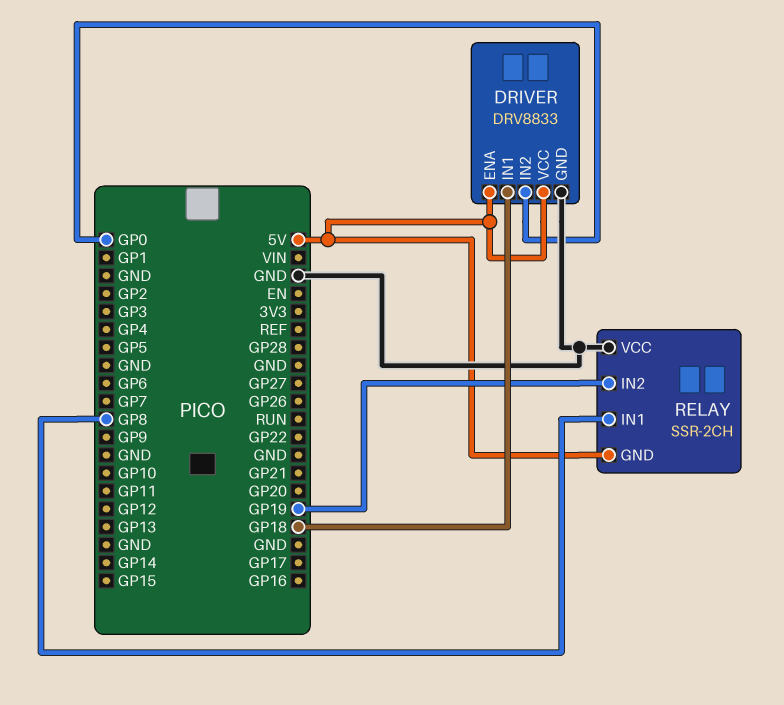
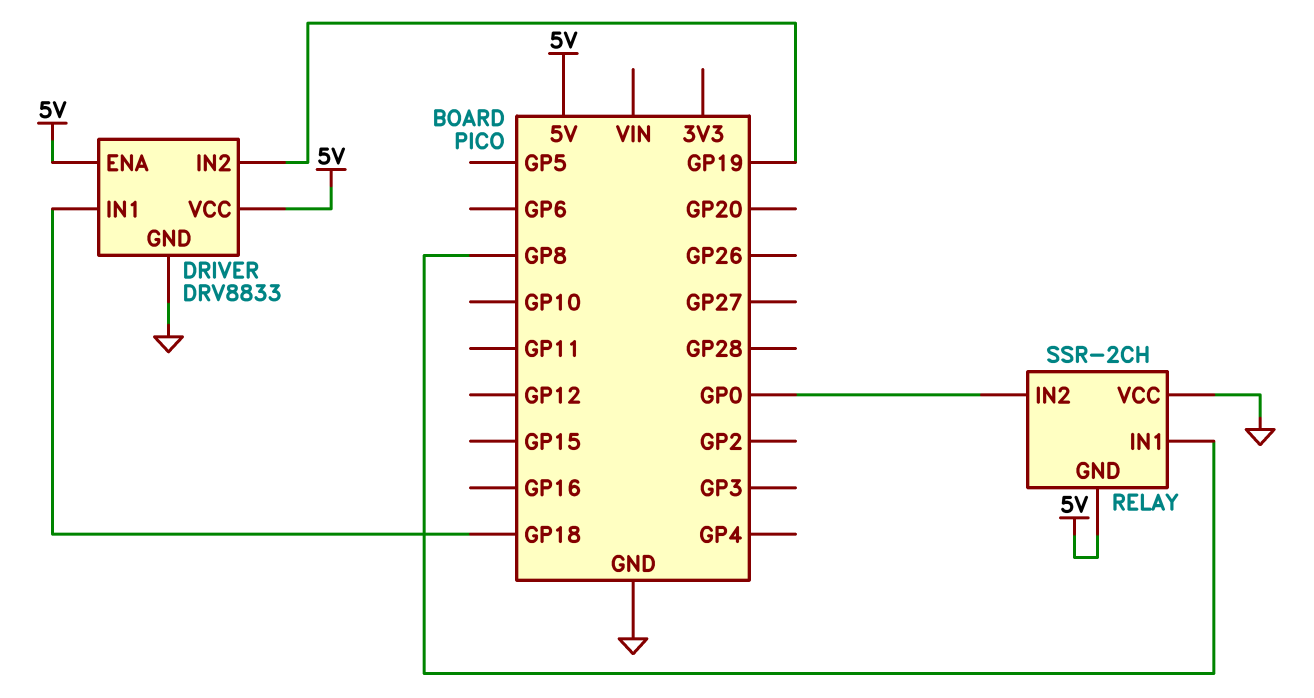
DRIVER pin IN2: GP0 -> GP19
RELAY pin IN2: GP19 -> GP0

